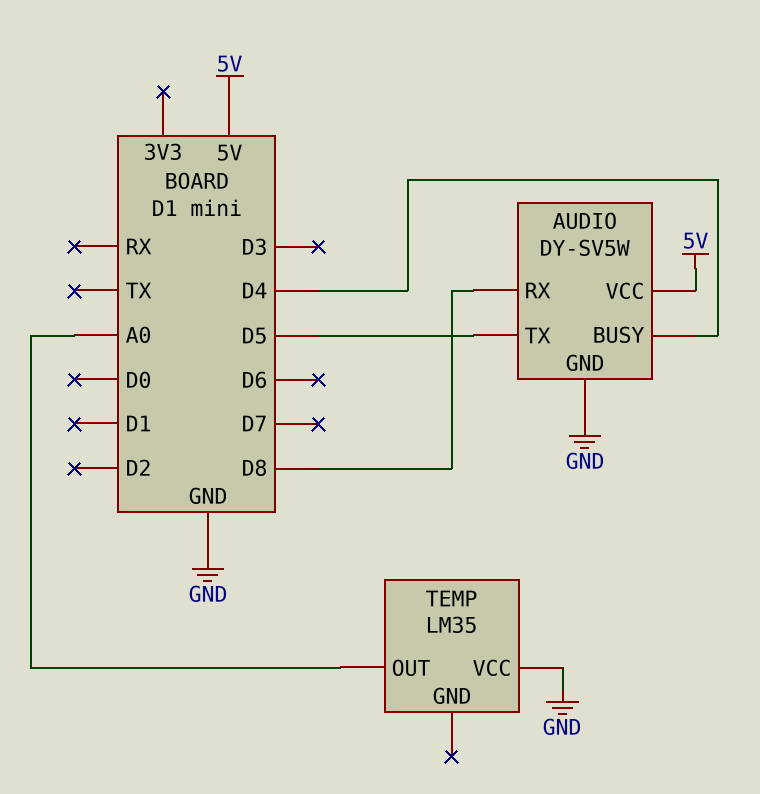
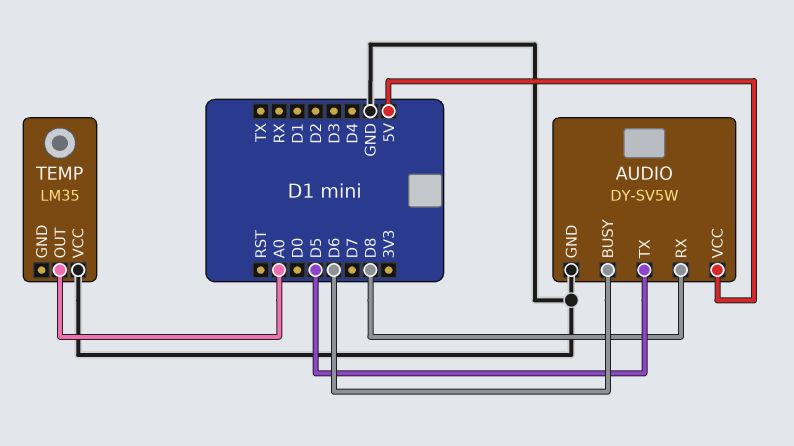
AUDIO pin BUSY: D4 -> D6

